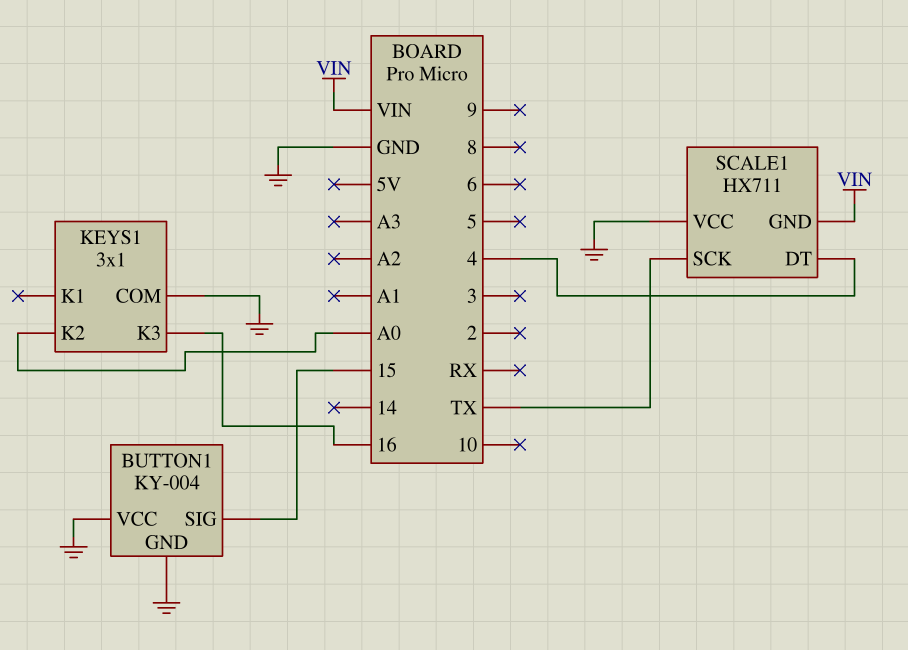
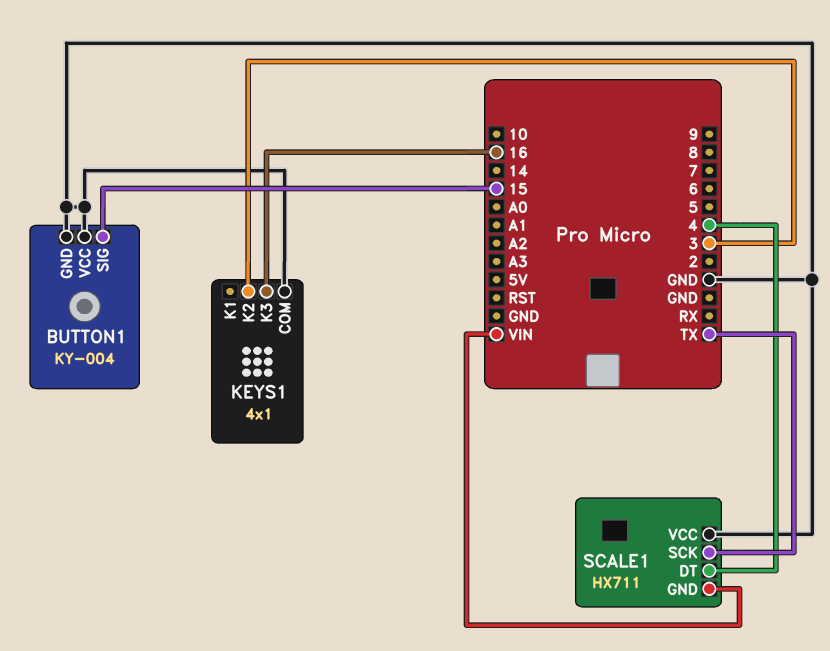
KEYS1: 3x1 -> 4x1
KEYS1 pin K2: A0 -> 3

